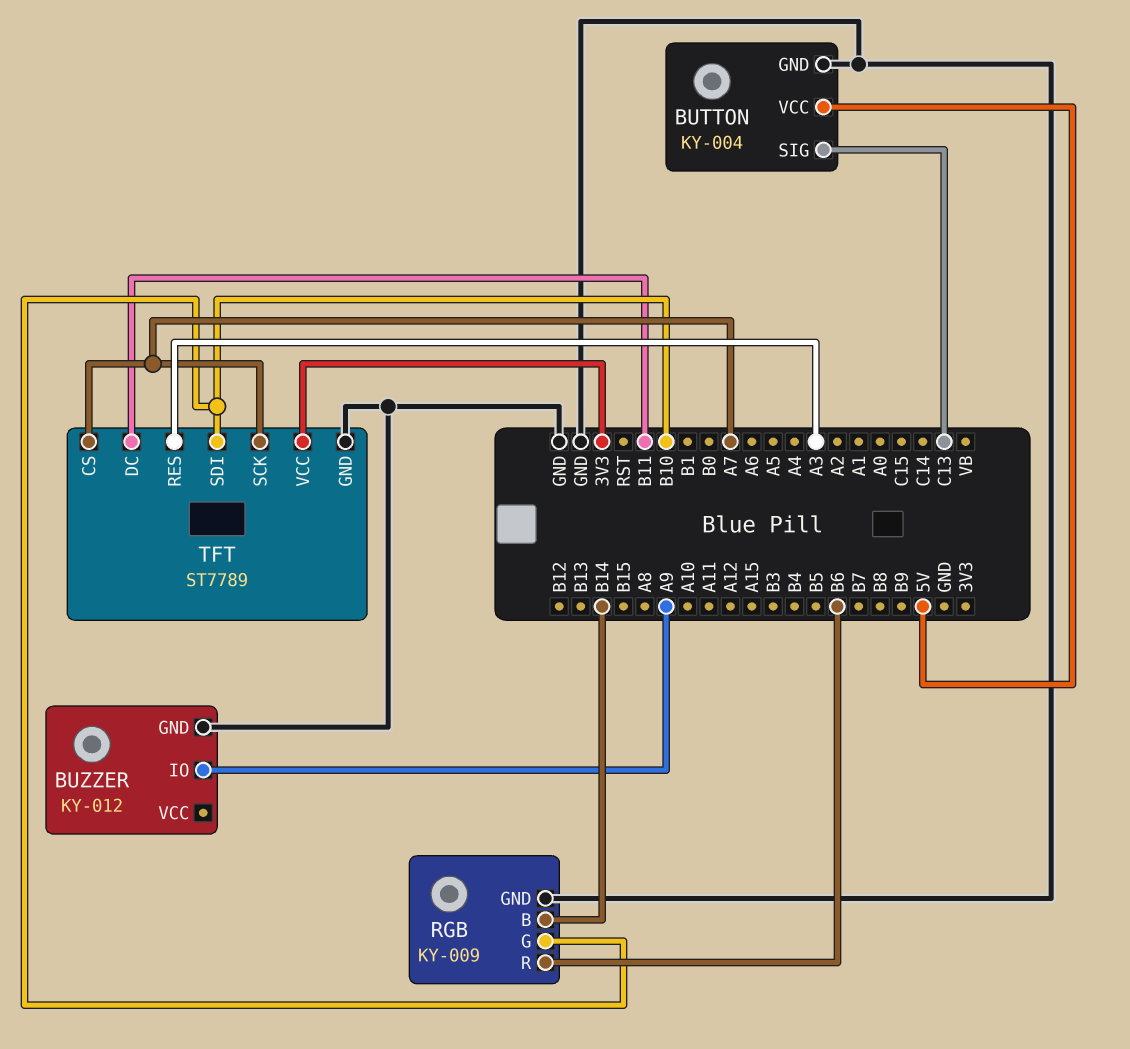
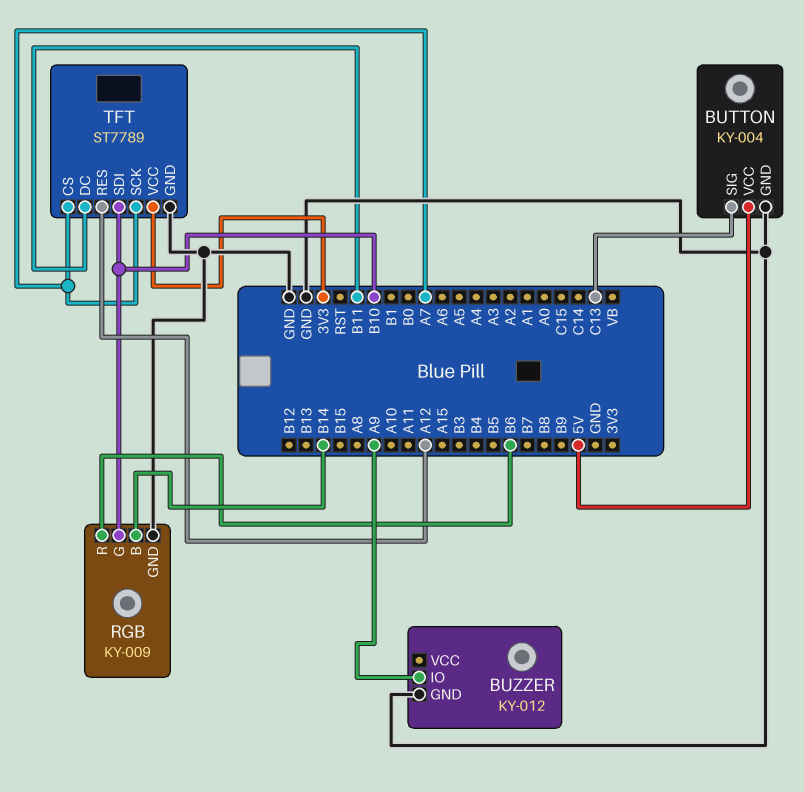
TFT pin RES: A3 -> A12

